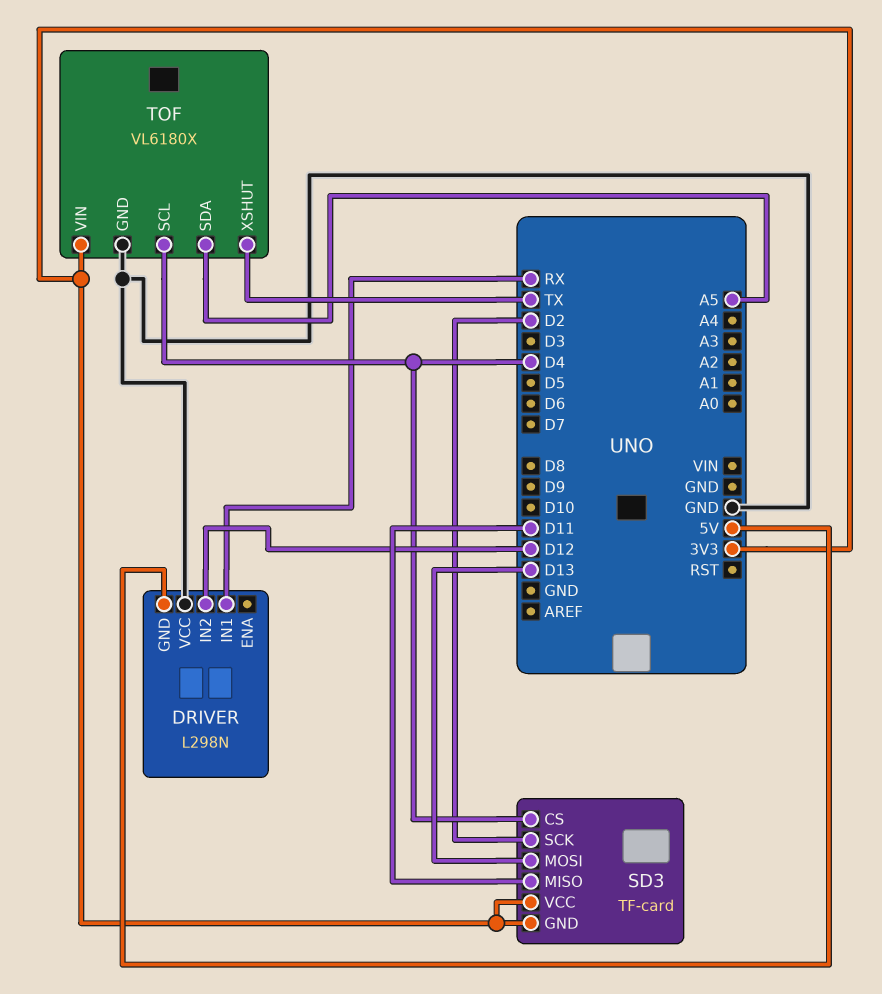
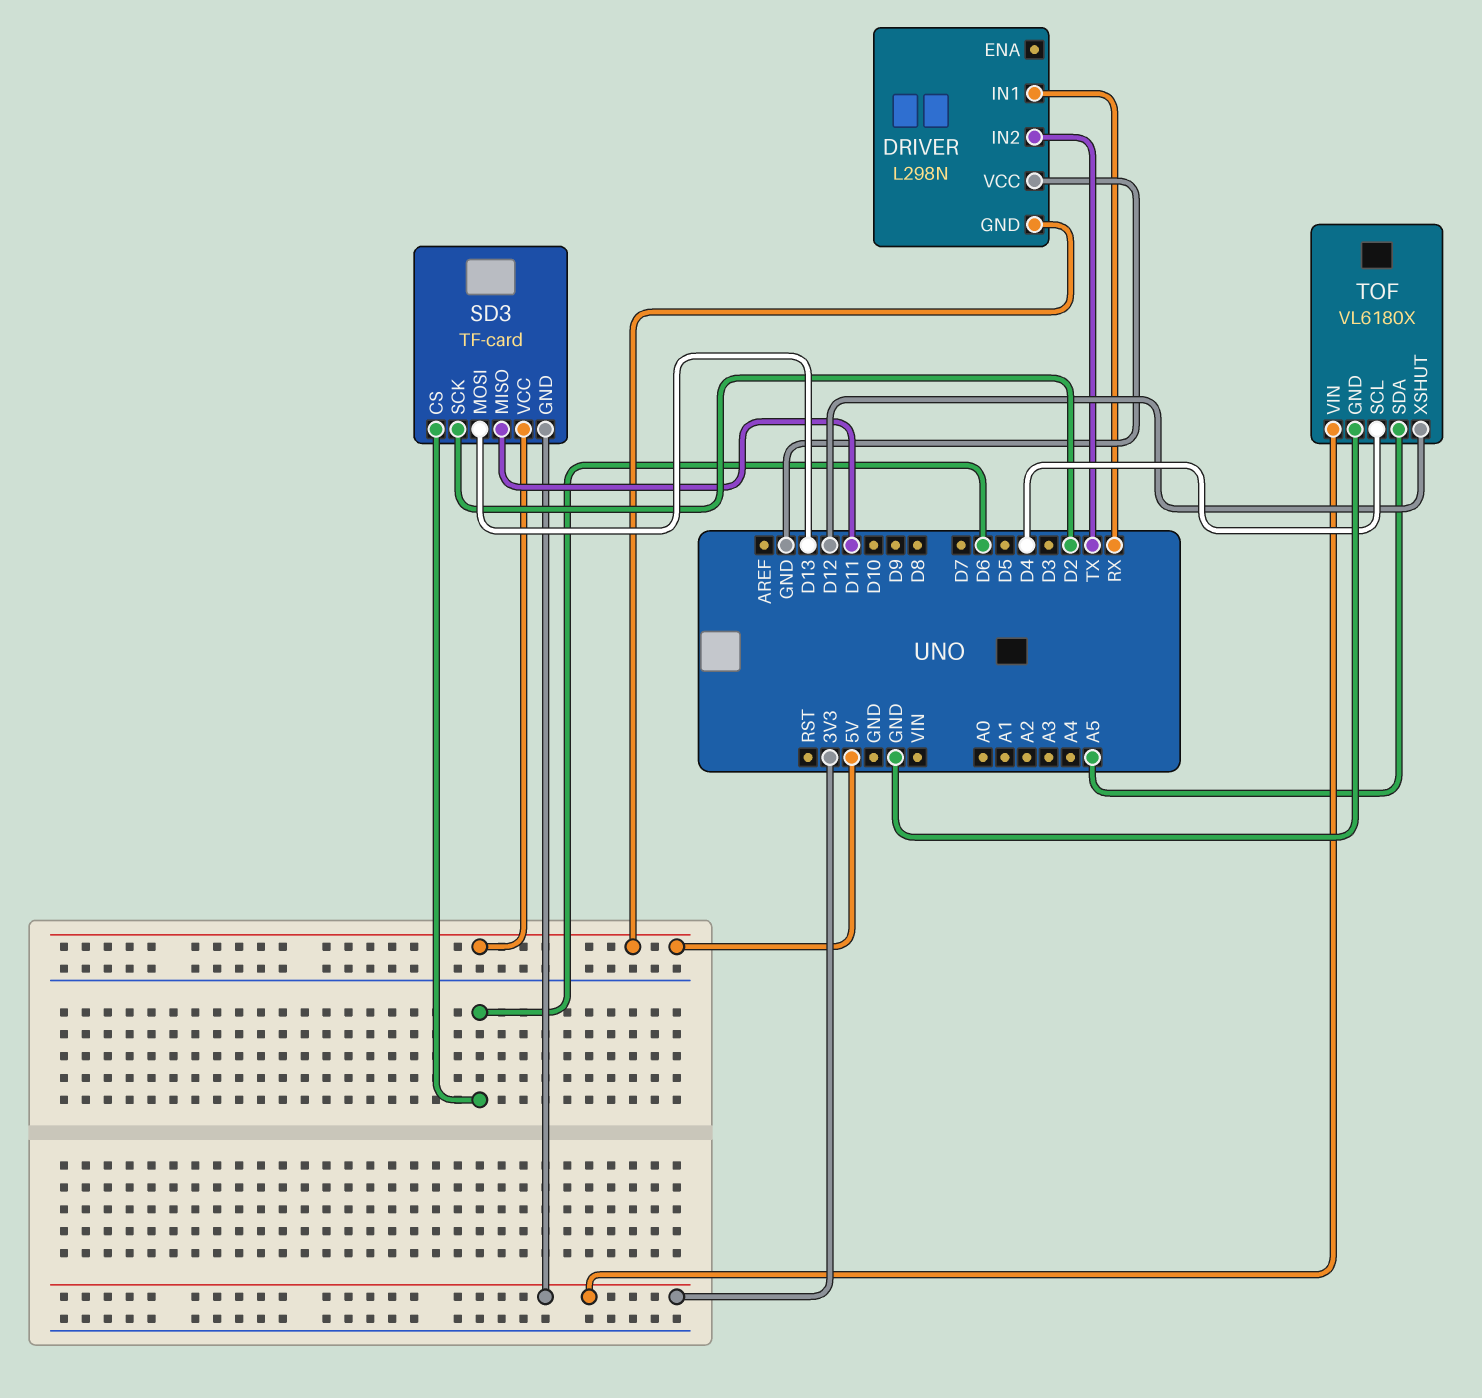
DRIVER pin IN2: D12 -> TX
SD3 pin CS: D4 -> D6
SD3 pin VCC: 3V3 -> 5V
TOF pin XSHUT: TX -> D12

